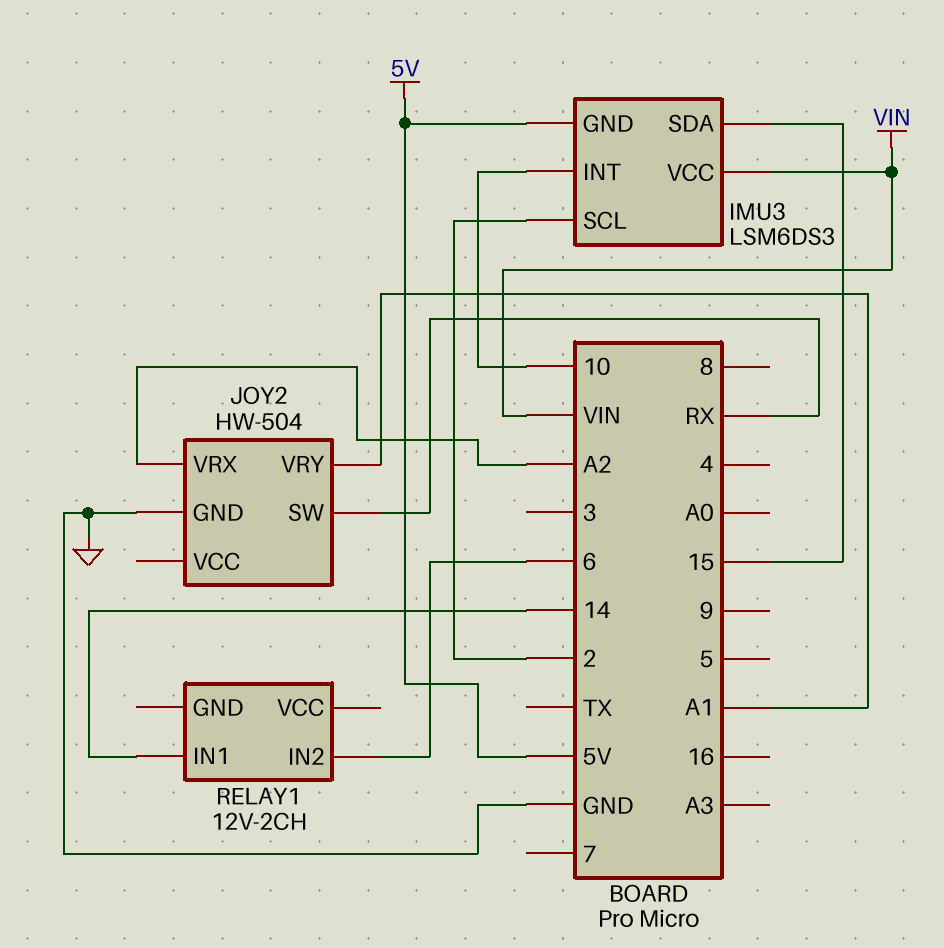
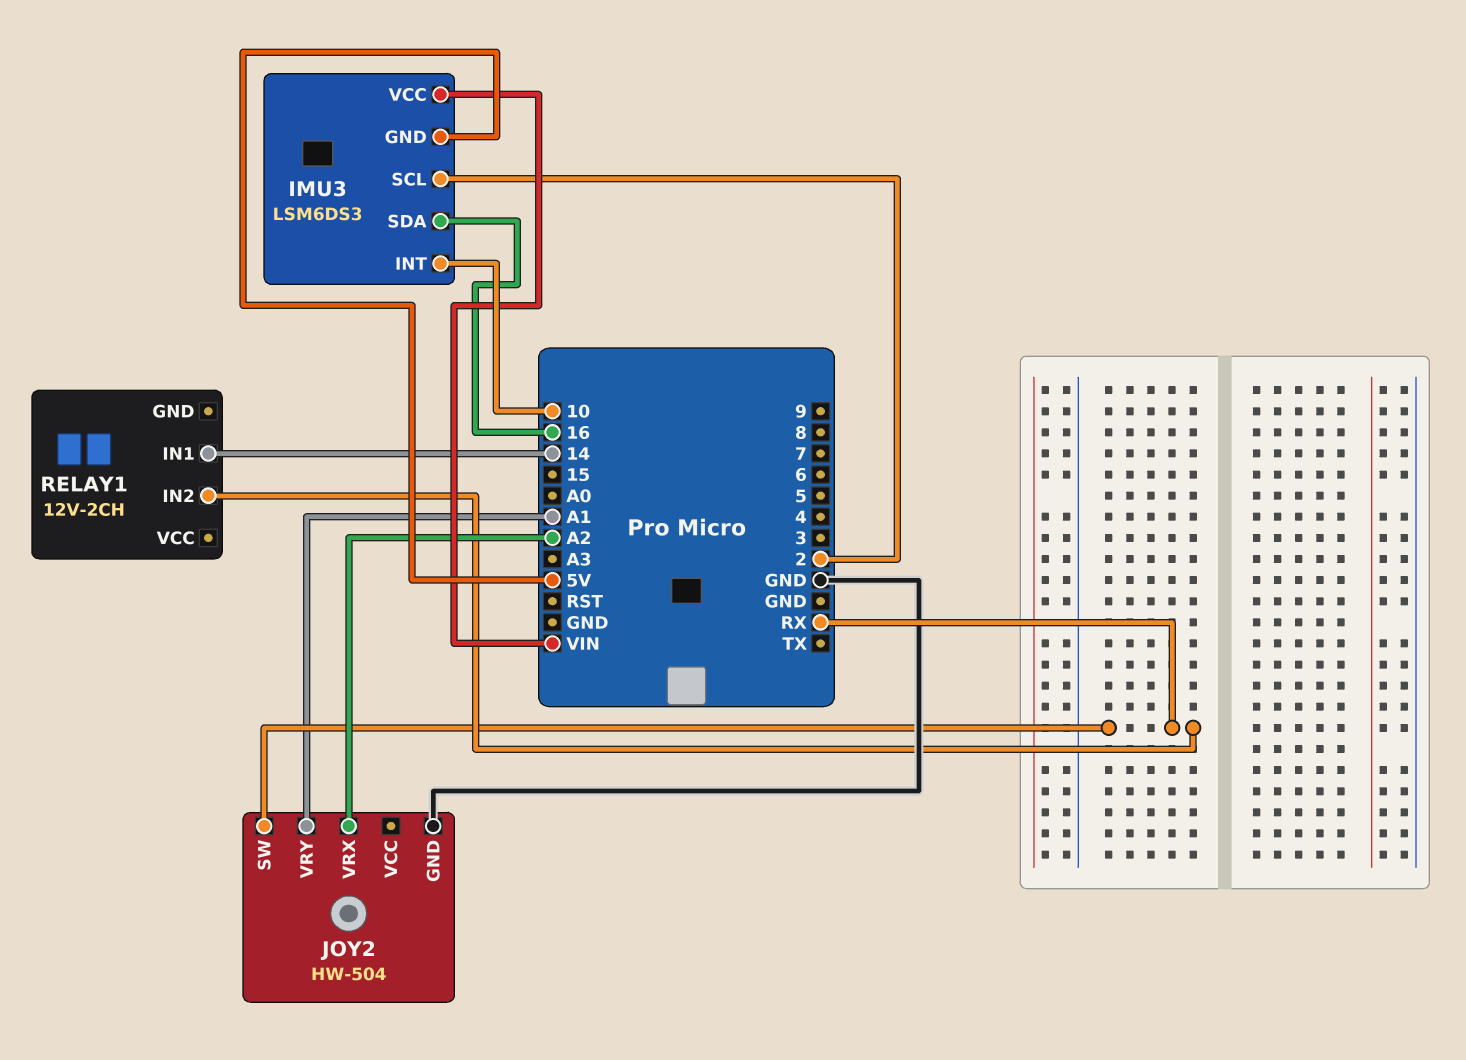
IMU3 pin SDA: 15 -> 16
RELAY1 pin IN2: 6 -> RX

